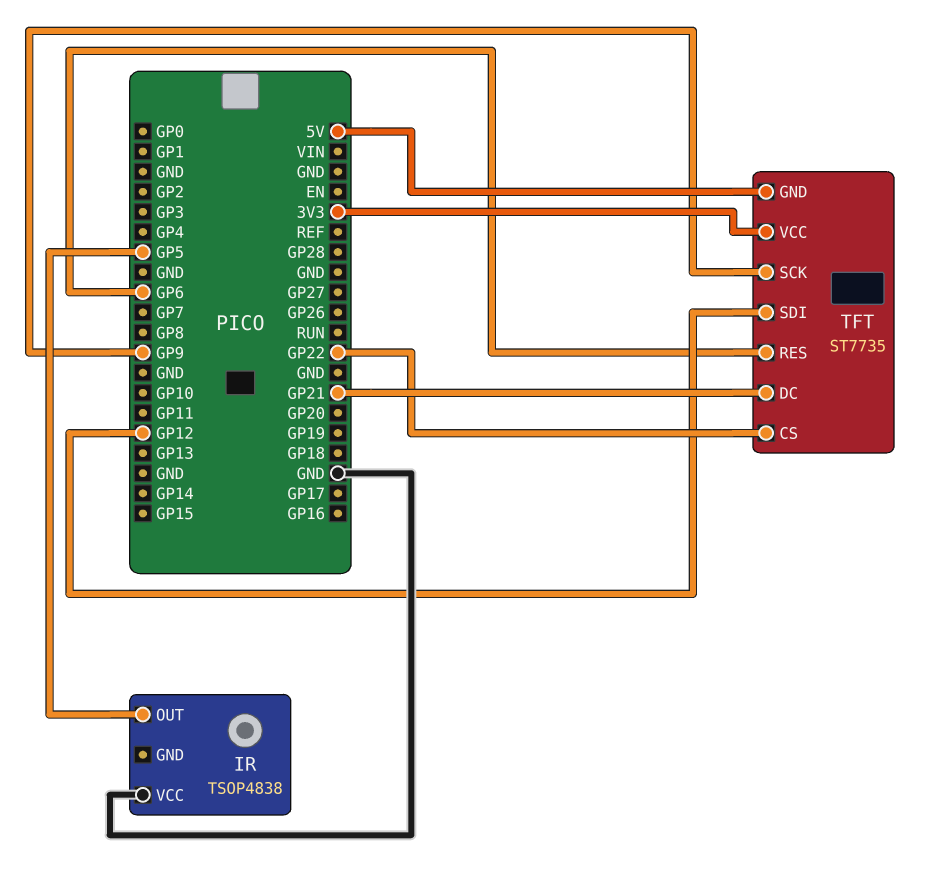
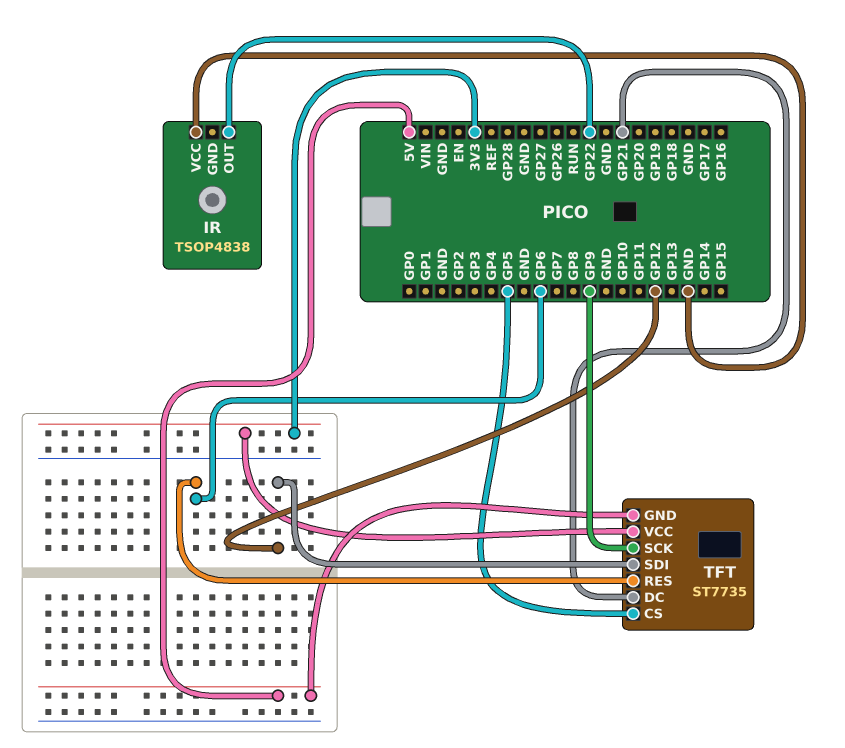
IR pin OUT: GP5 -> GP22
TFT pin CS: GP22 -> GP5

